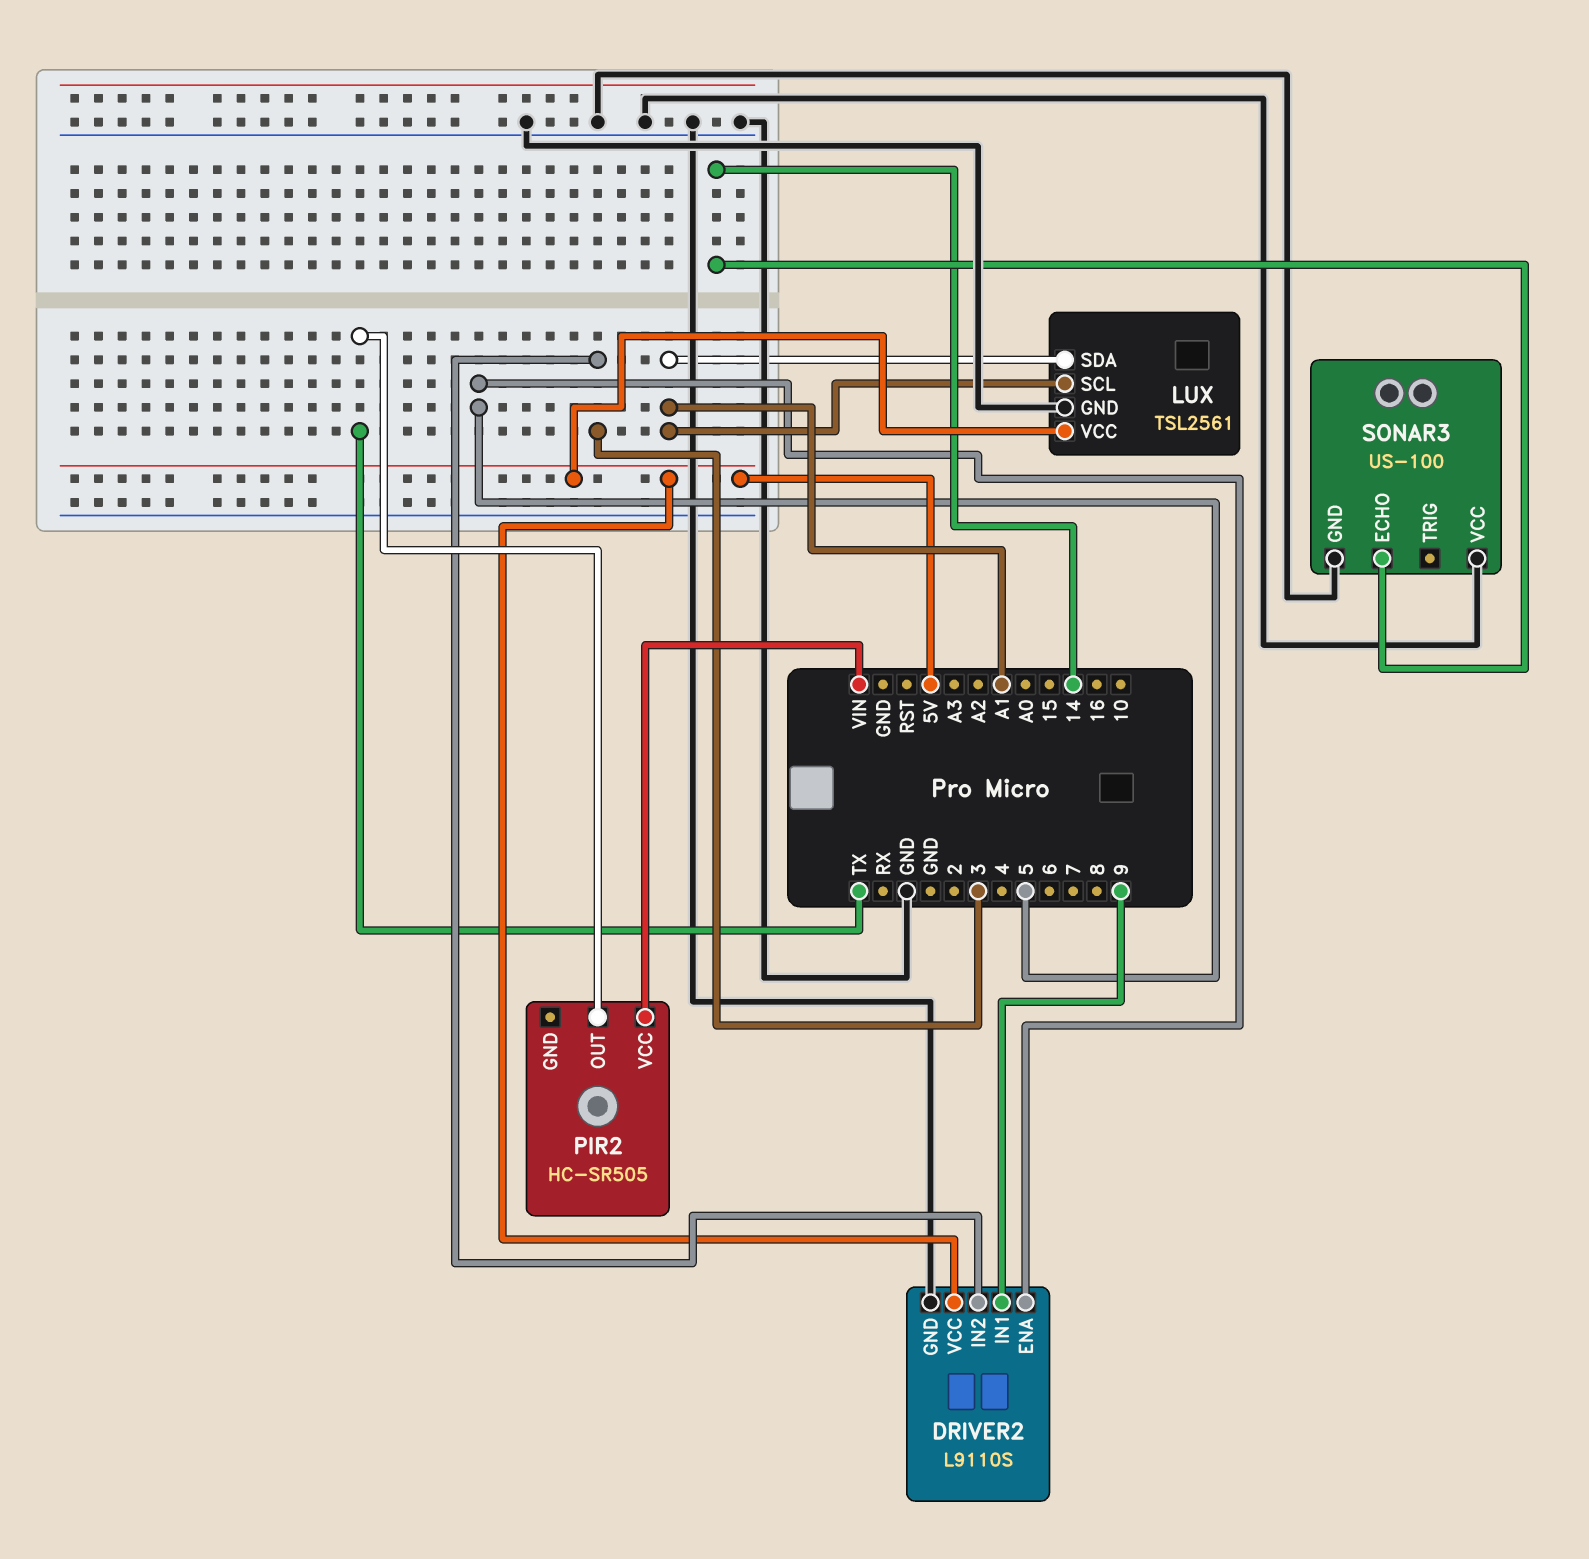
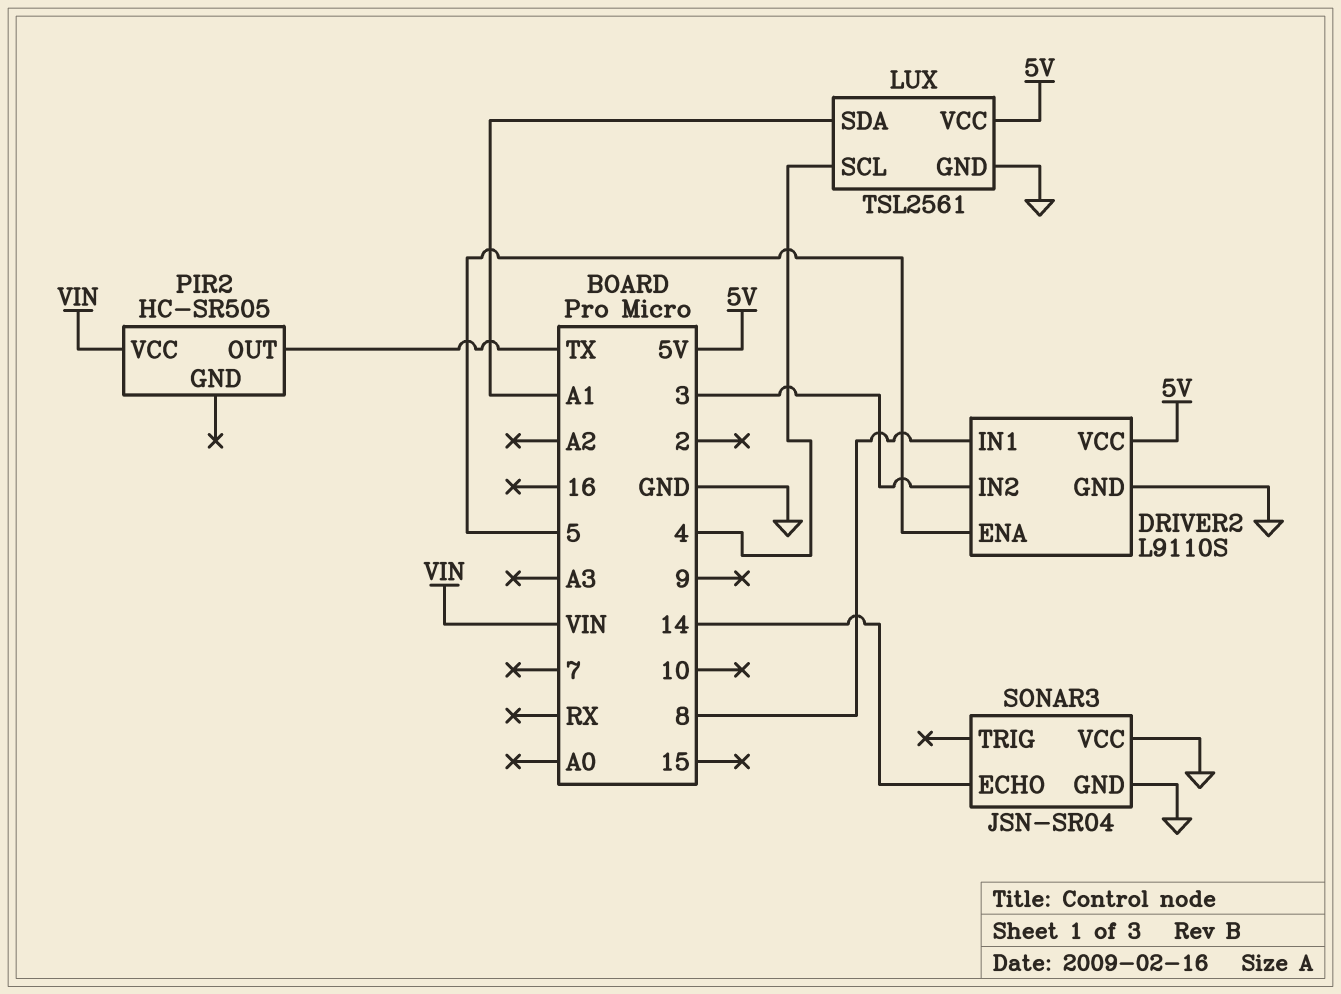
DRIVER2 pin IN1: 9 -> 8
LUX pin SCL: A1 -> 4
SONAR3: US-100 -> JSN-SR04

